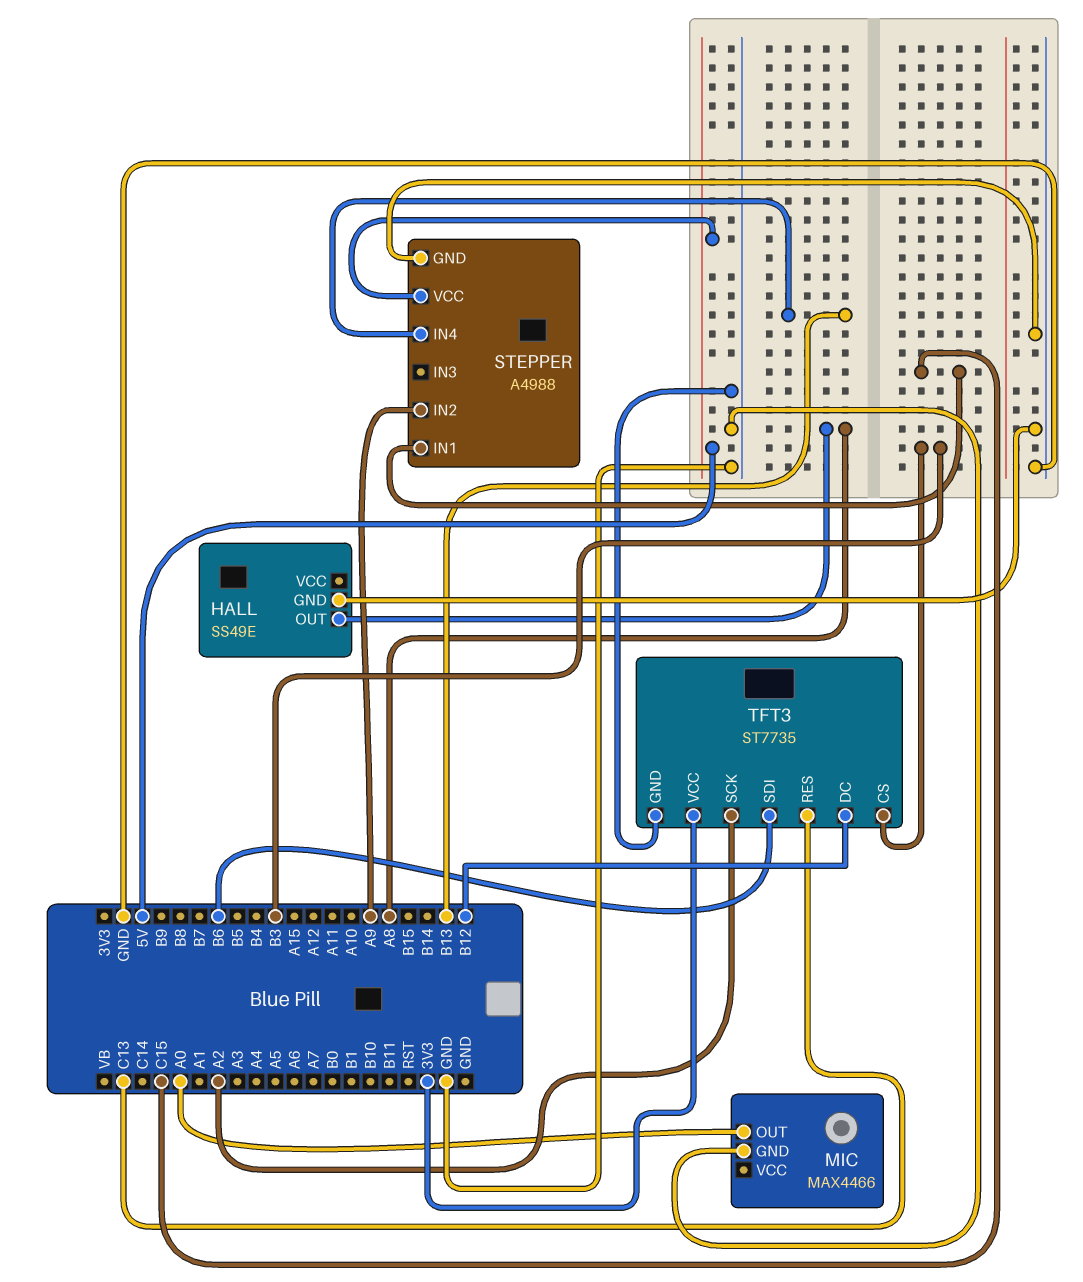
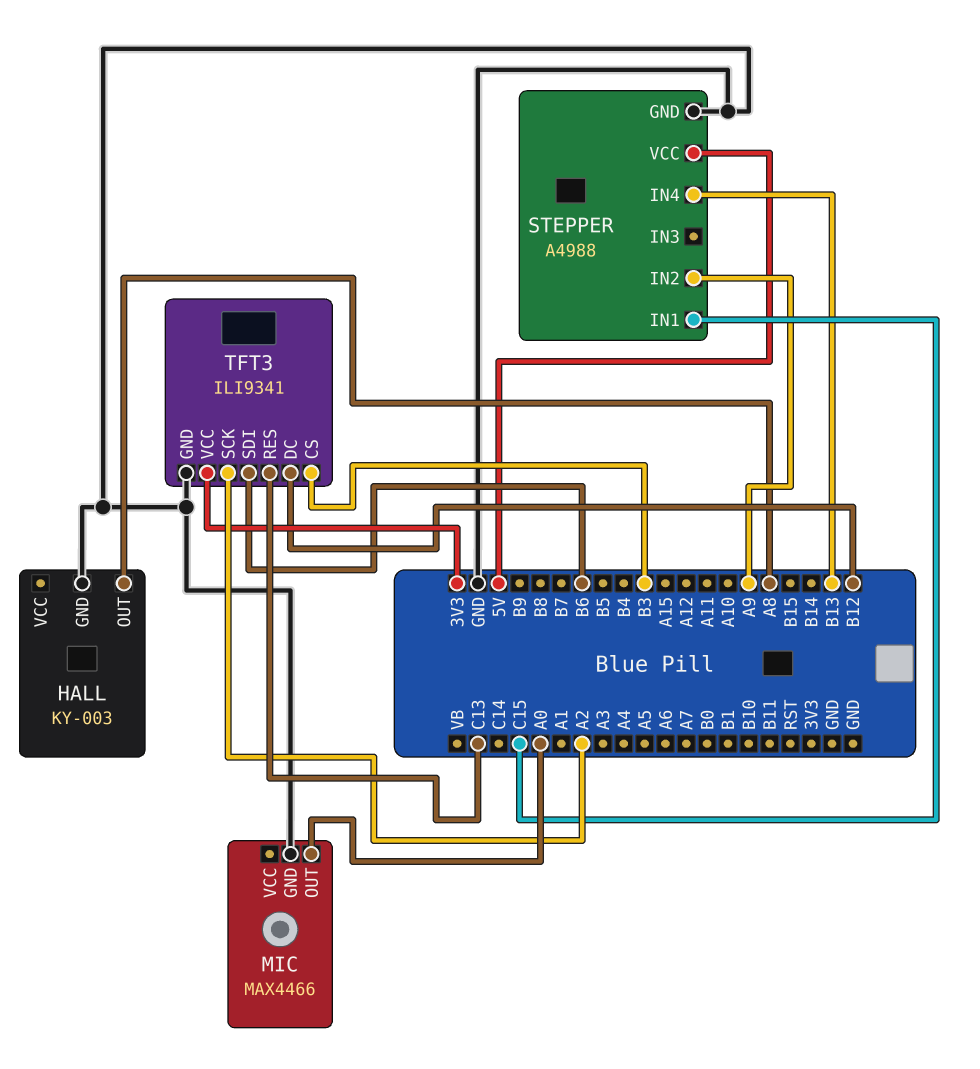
HALL: SS49E -> KY-003
TFT3: ST7735 -> ILI9341

